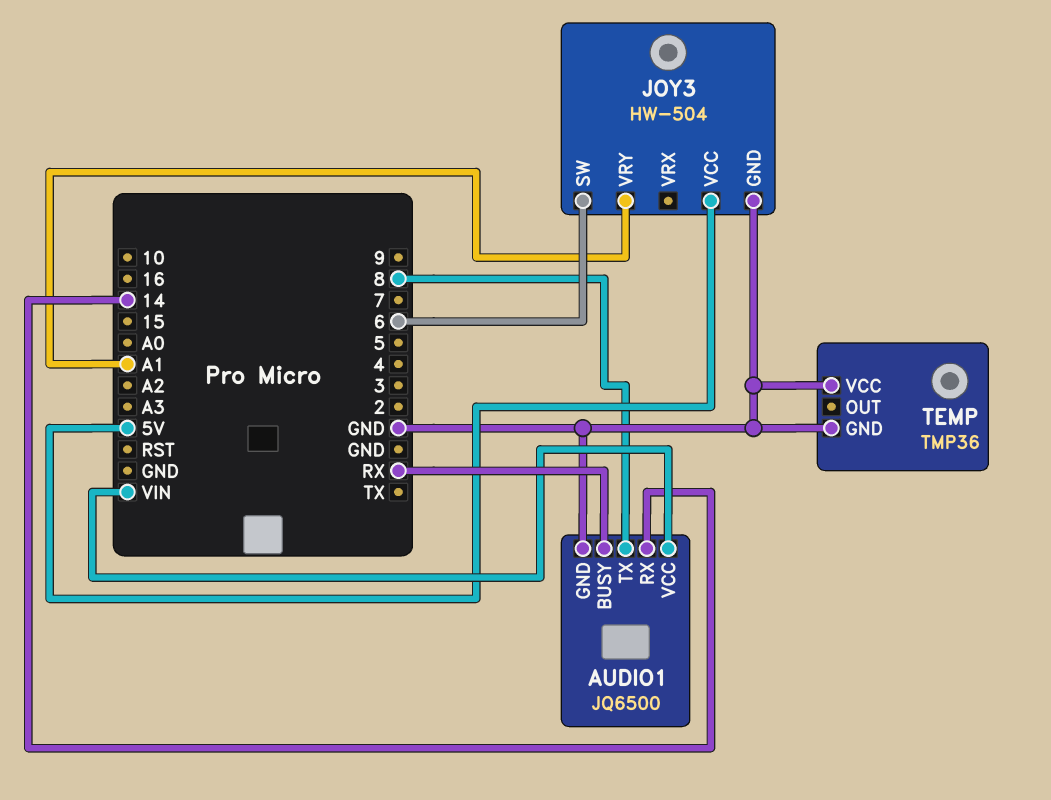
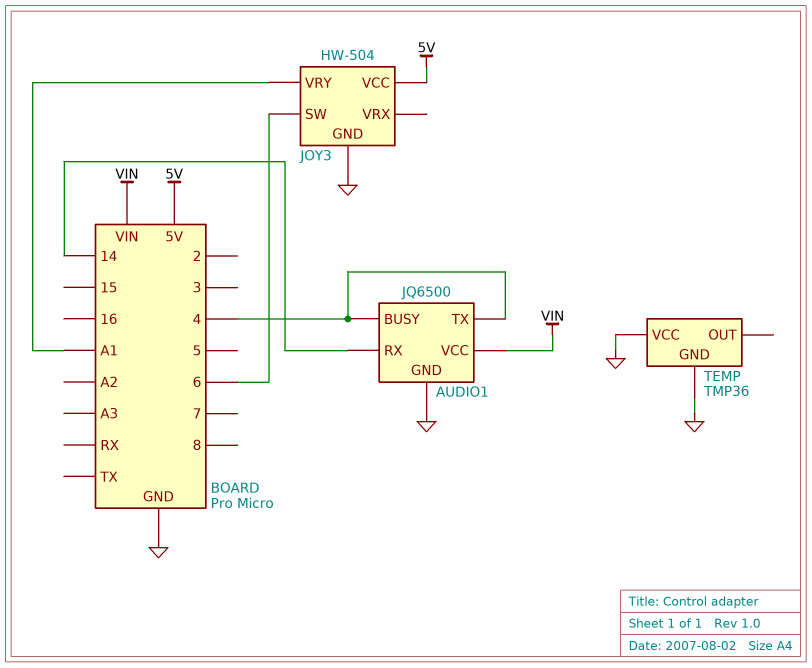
AUDIO1 pin BUSY: RX -> 4
AUDIO1 pin TX: 8 -> 4

